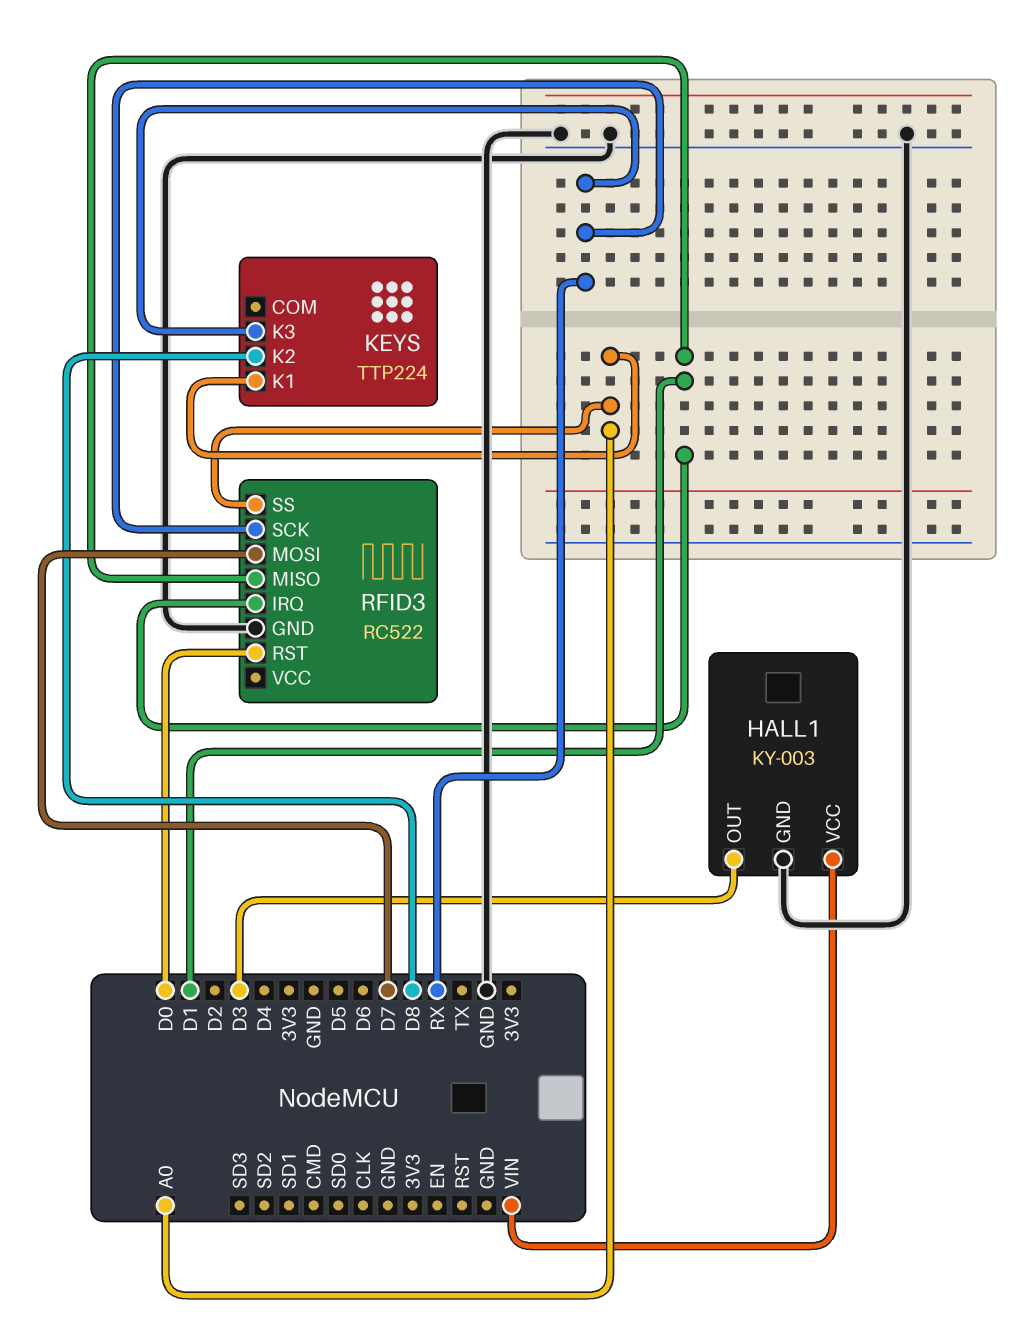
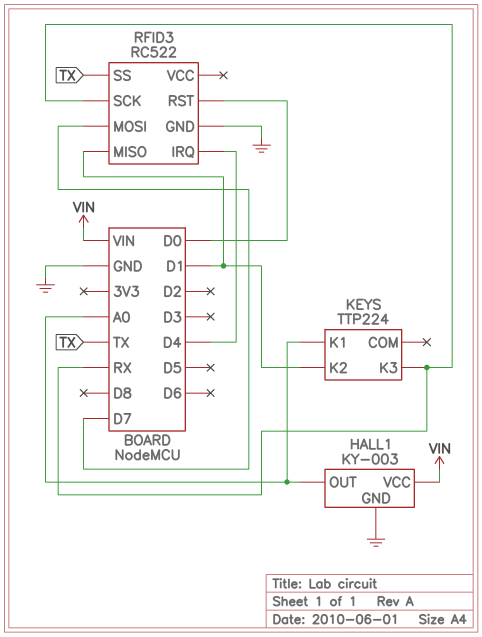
HALL1 pin OUT: D3 -> A0
KEYS pin K2: D8 -> D1
RFID3 pin IRQ: D1 -> D4
RFID3 pin SS: A0 -> TX

